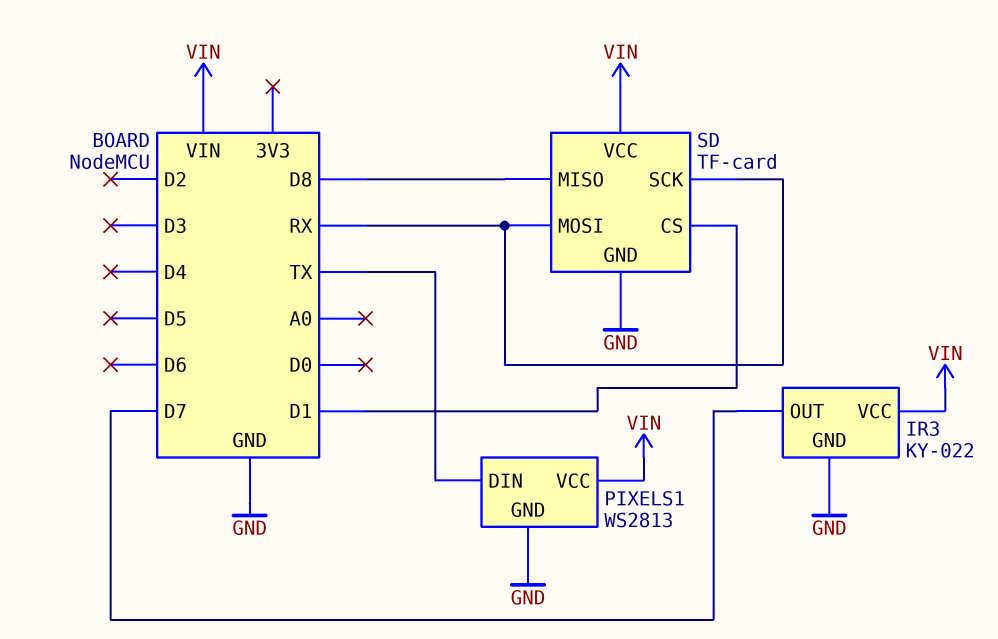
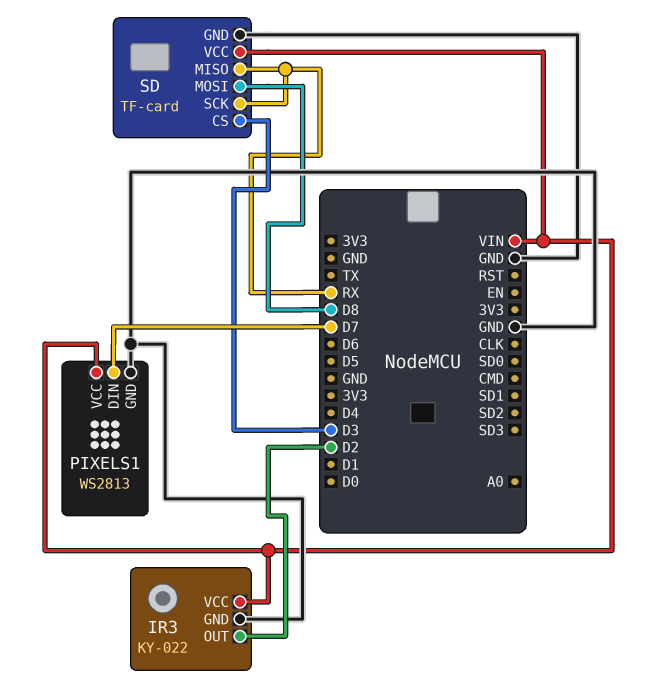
IR3 pin OUT: D7 -> D2
PIXELS1 pin DIN: TX -> D7
SD pin CS: D1 -> D3
SD pin MISO: D8 -> RX
SD pin MOSI: RX -> D8

